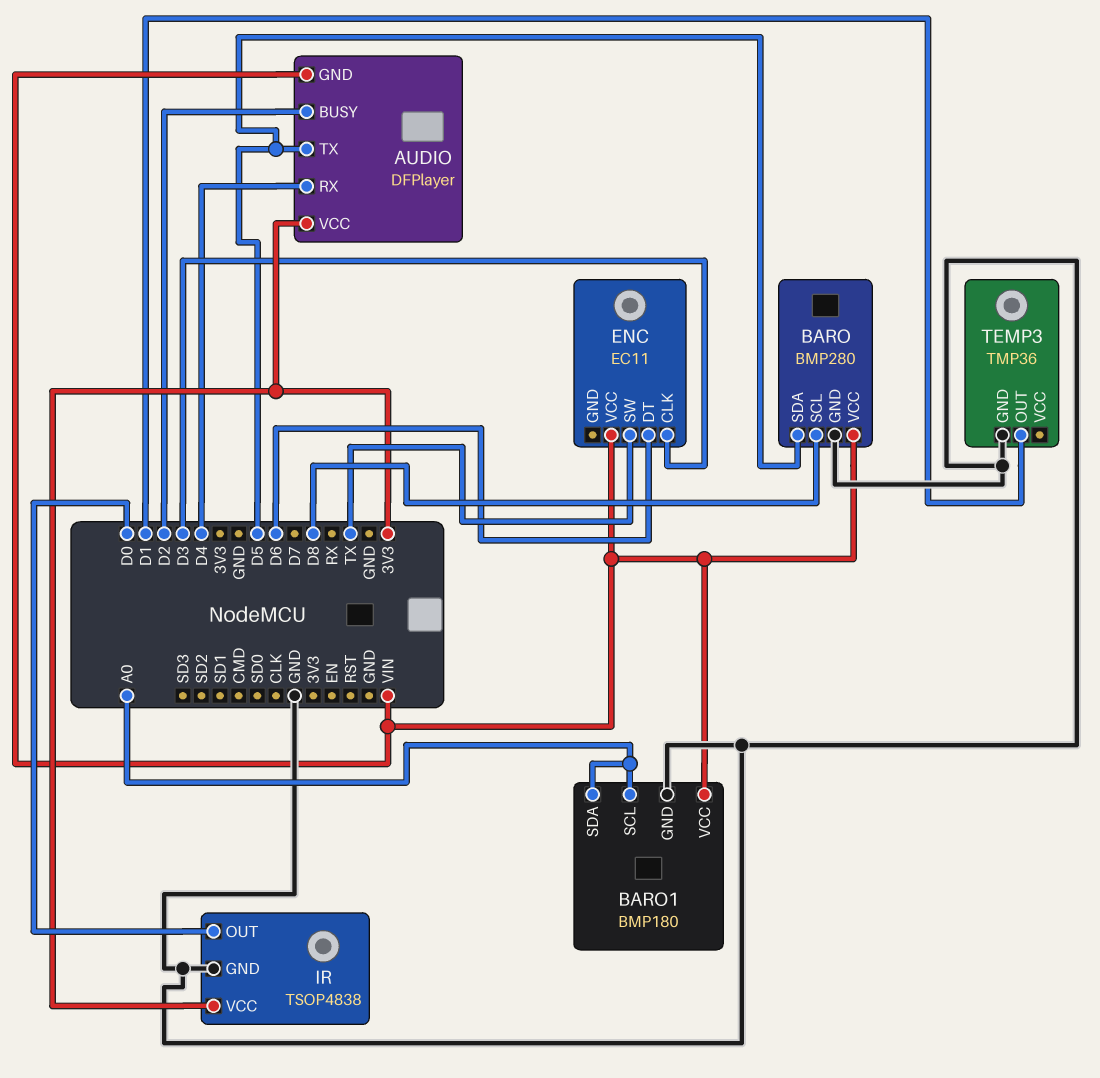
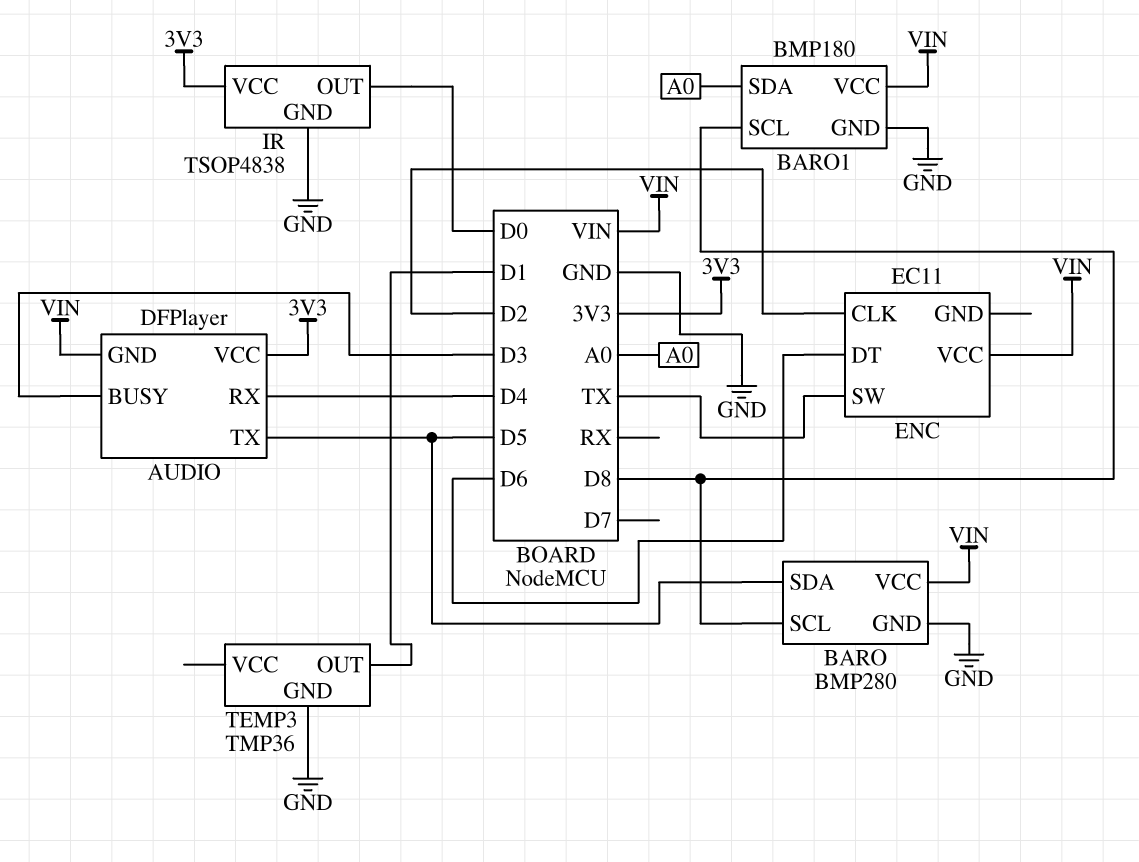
AUDIO pin BUSY: D2 -> D3
BARO1 pin SCL: A0 -> D8
ENC pin CLK: D3 -> D2

